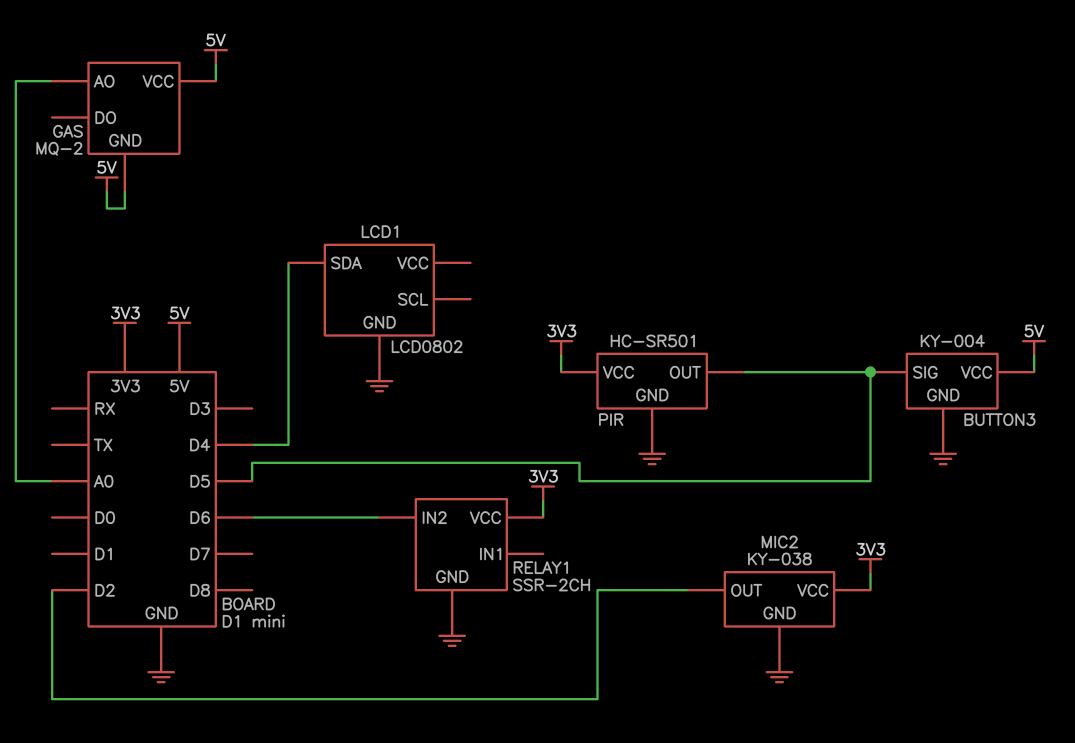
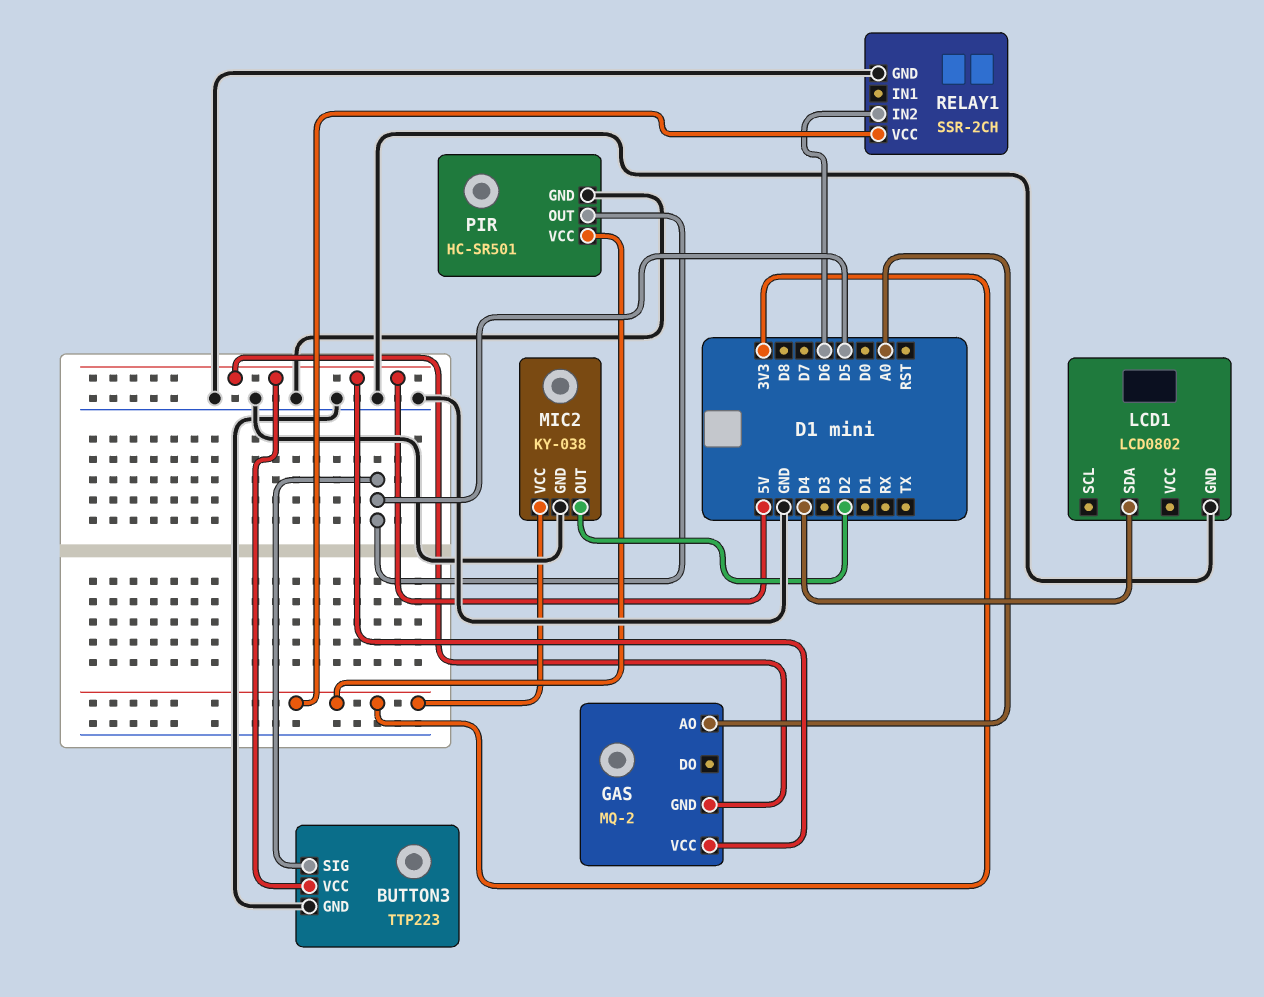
BUTTON3: KY-004 -> TTP223

